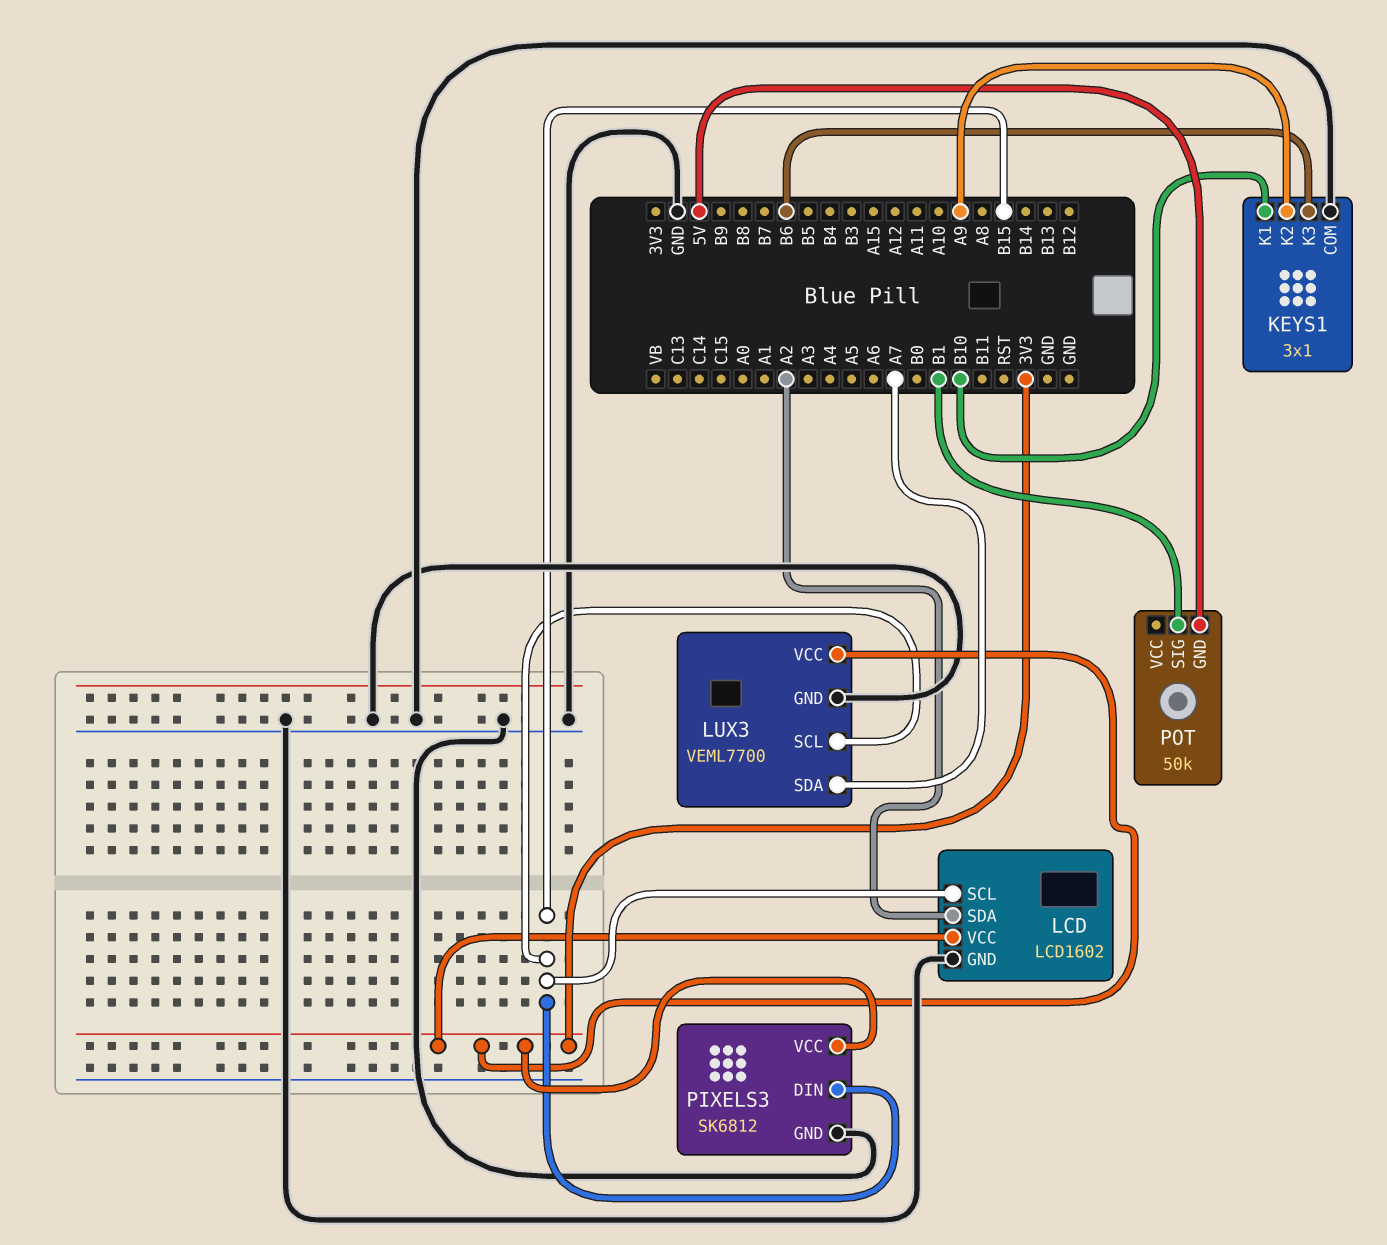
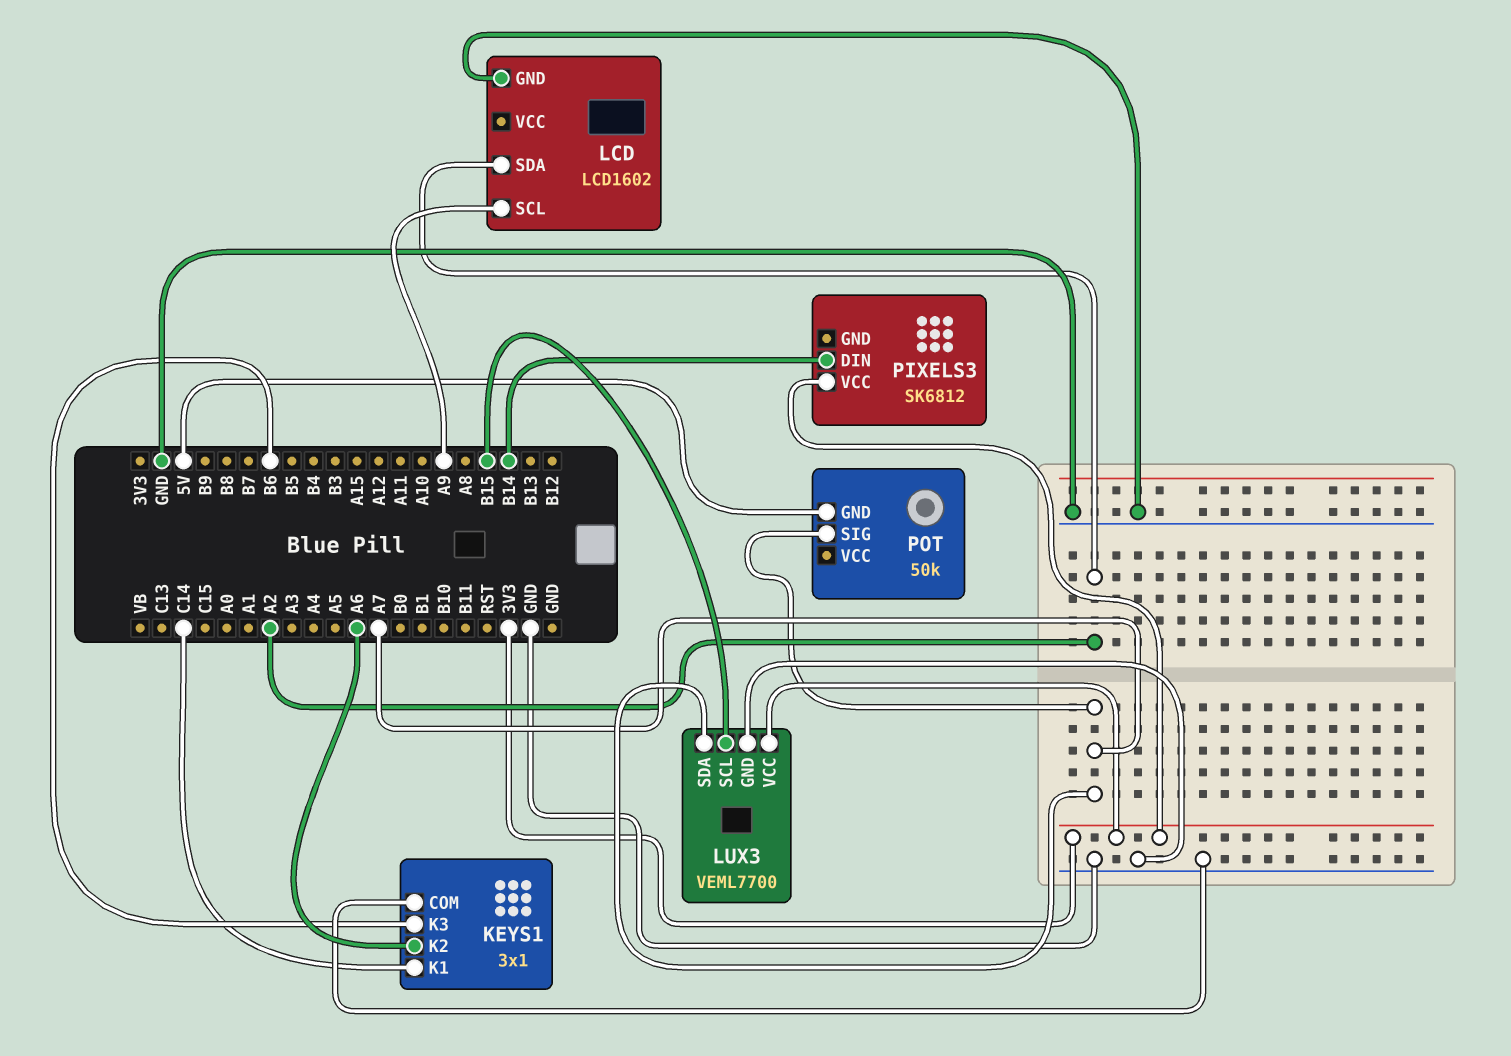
KEYS1 pin K1: B10 -> C14
KEYS1 pin K2: A9 -> A6
LCD pin SCL: B15 -> A9
LCD pin VCC: 3V3 -> none
PIXELS3 pin DIN: B15 -> B14
PIXELS3 pin GND: GND -> none
POT pin SIG: B1 -> A7

